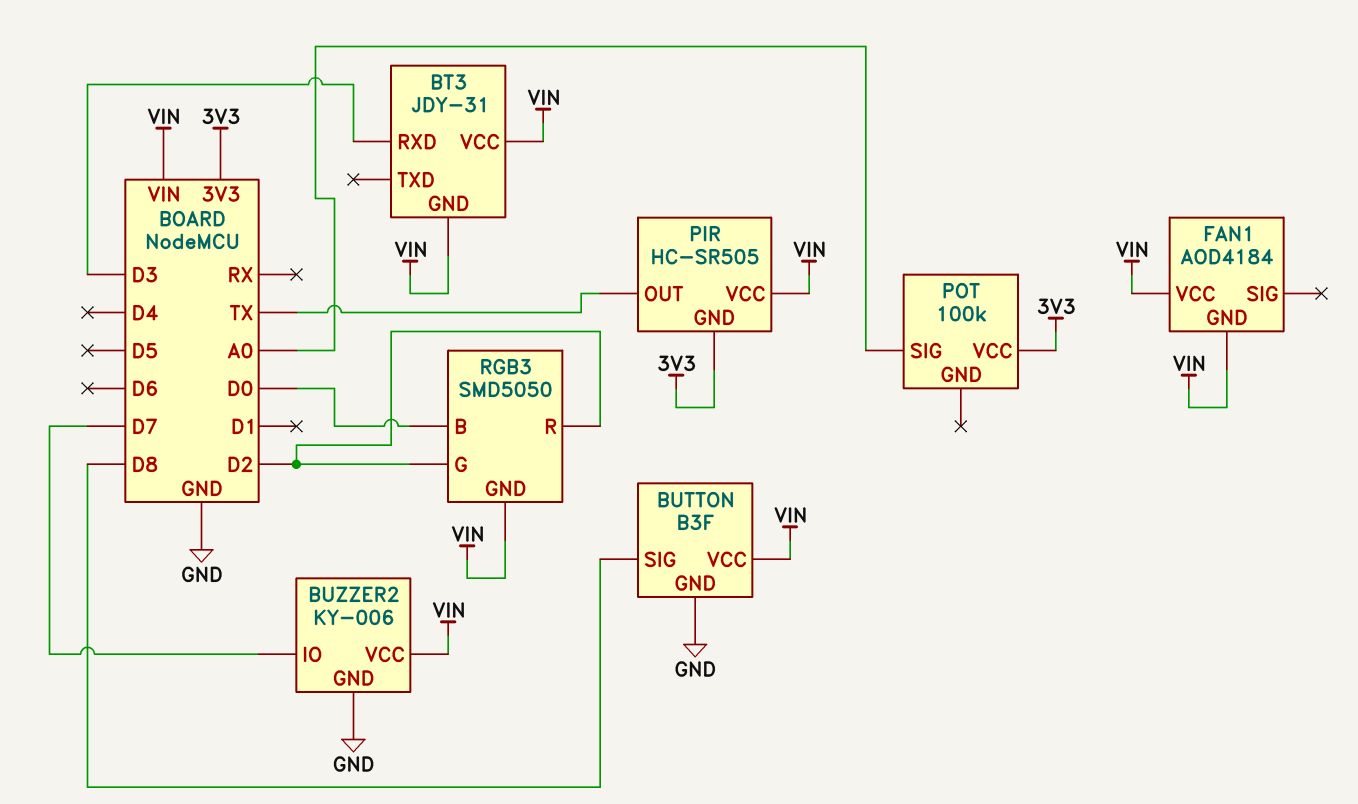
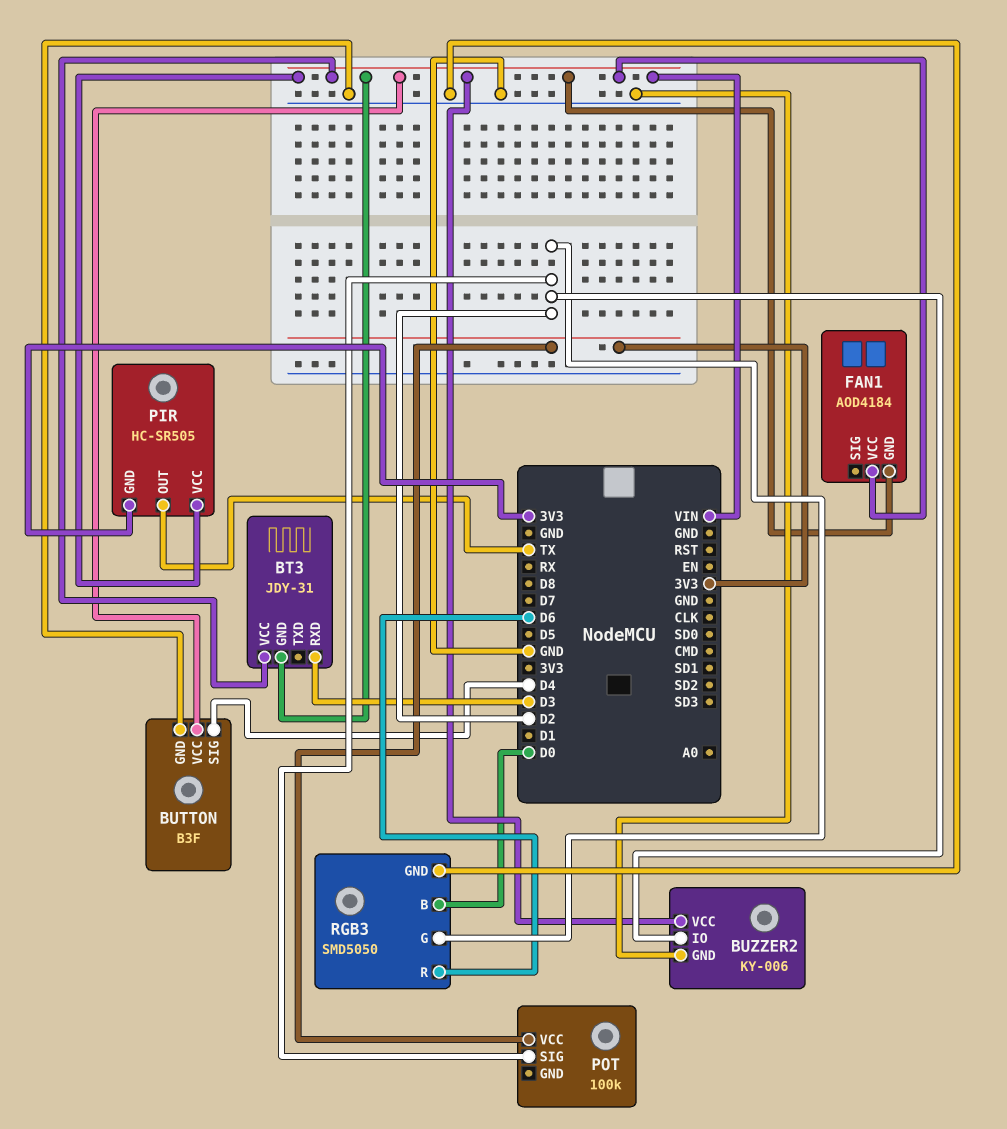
BUTTON pin SIG: D8 -> D4
BUZZER2 pin IO: D7 -> D2
POT pin SIG: A0 -> D2
RGB3 pin GND: VIN -> GND
RGB3 pin R: D2 -> D6

